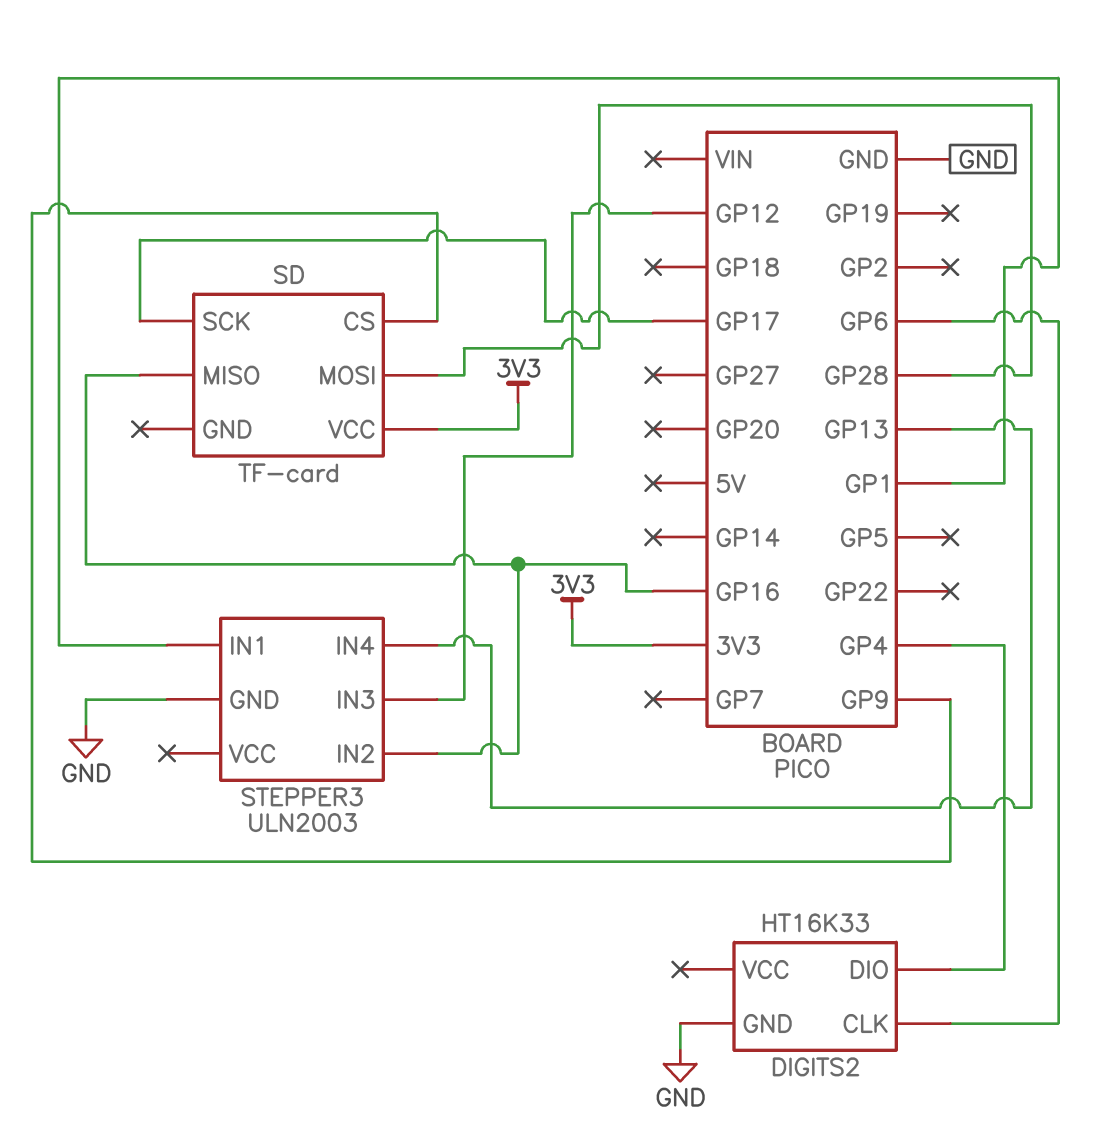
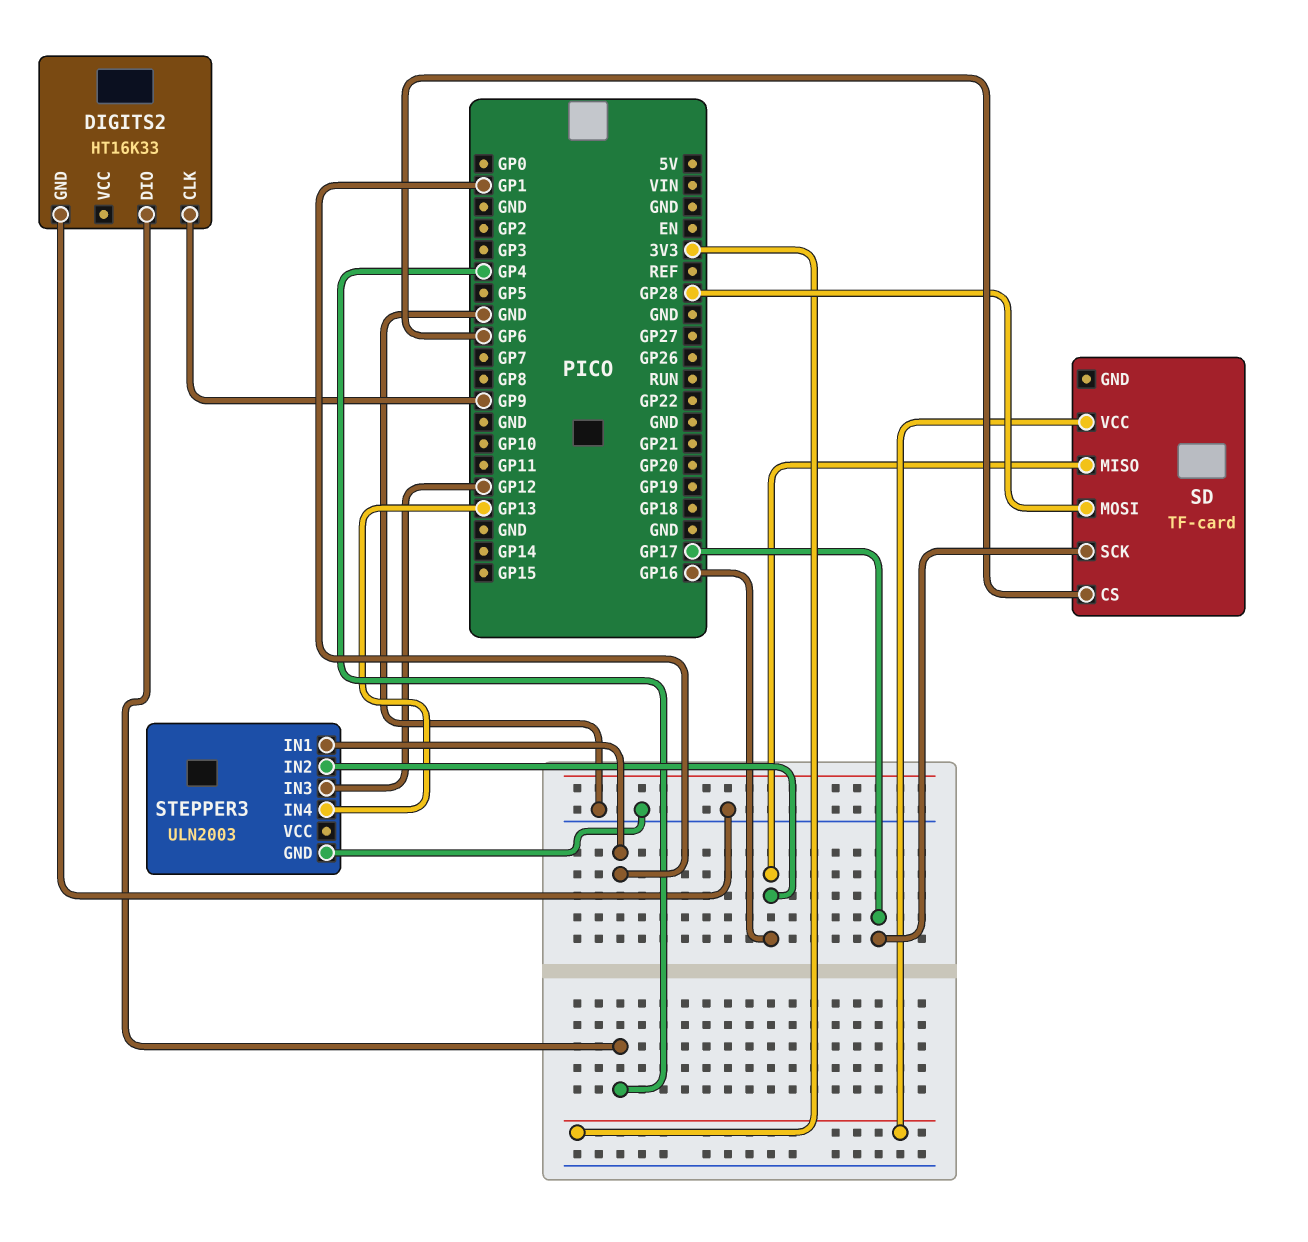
DIGITS2 pin CLK: GP6 -> GP9
SD pin CS: GP9 -> GP6

